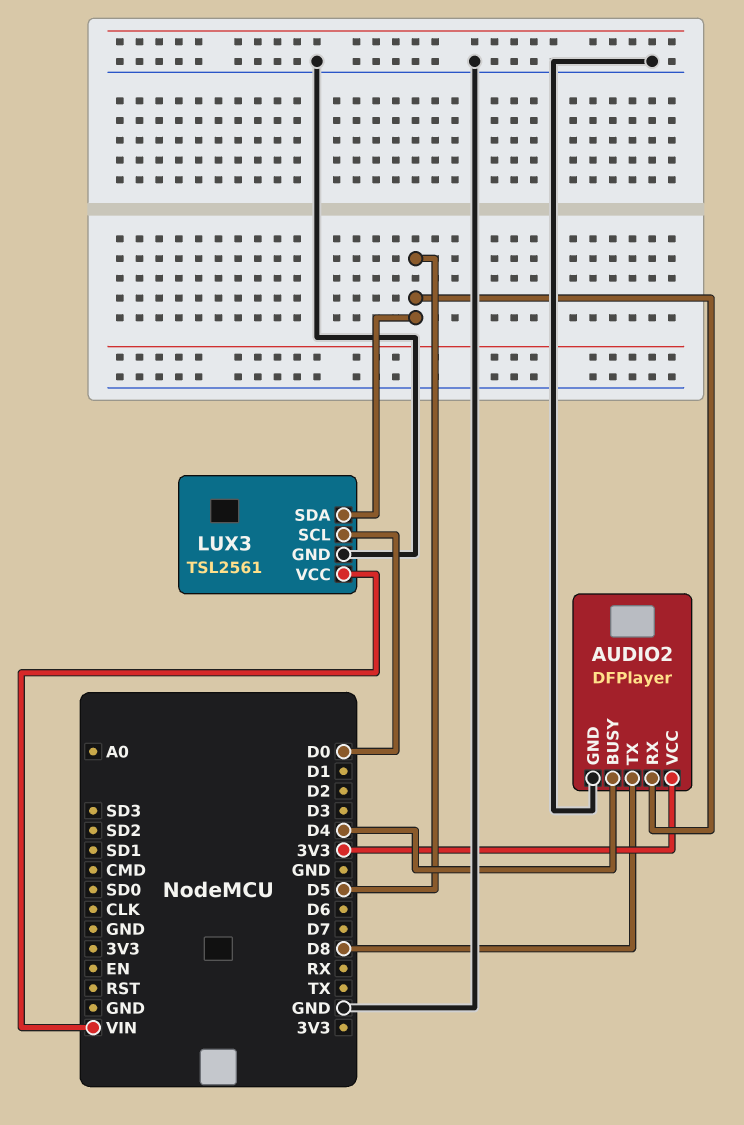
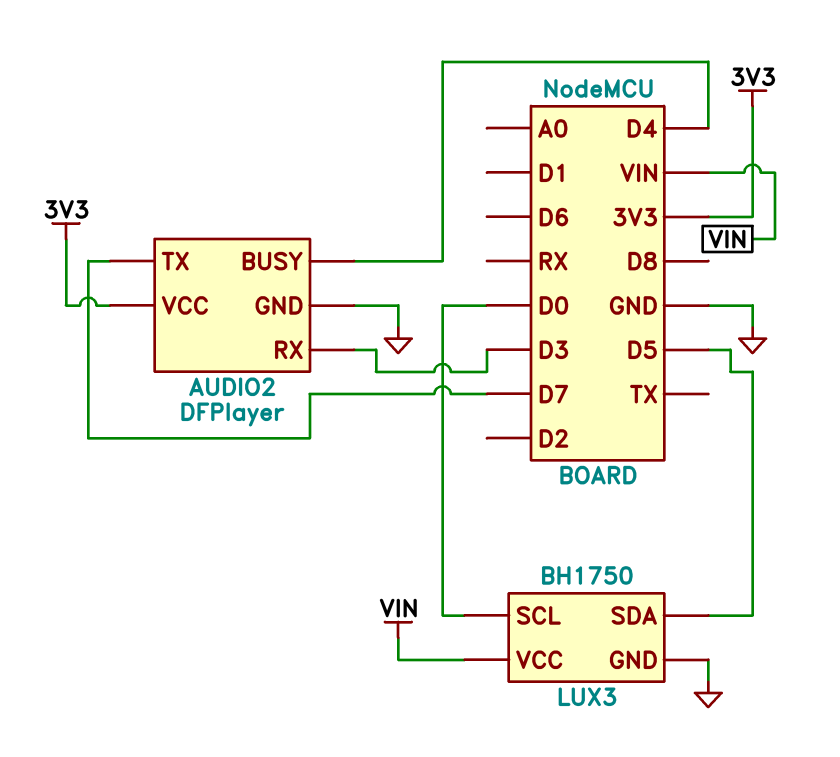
AUDIO2 pin RX: D5 -> D3
AUDIO2 pin TX: D8 -> D7
LUX3: TSL2561 -> BH1750

